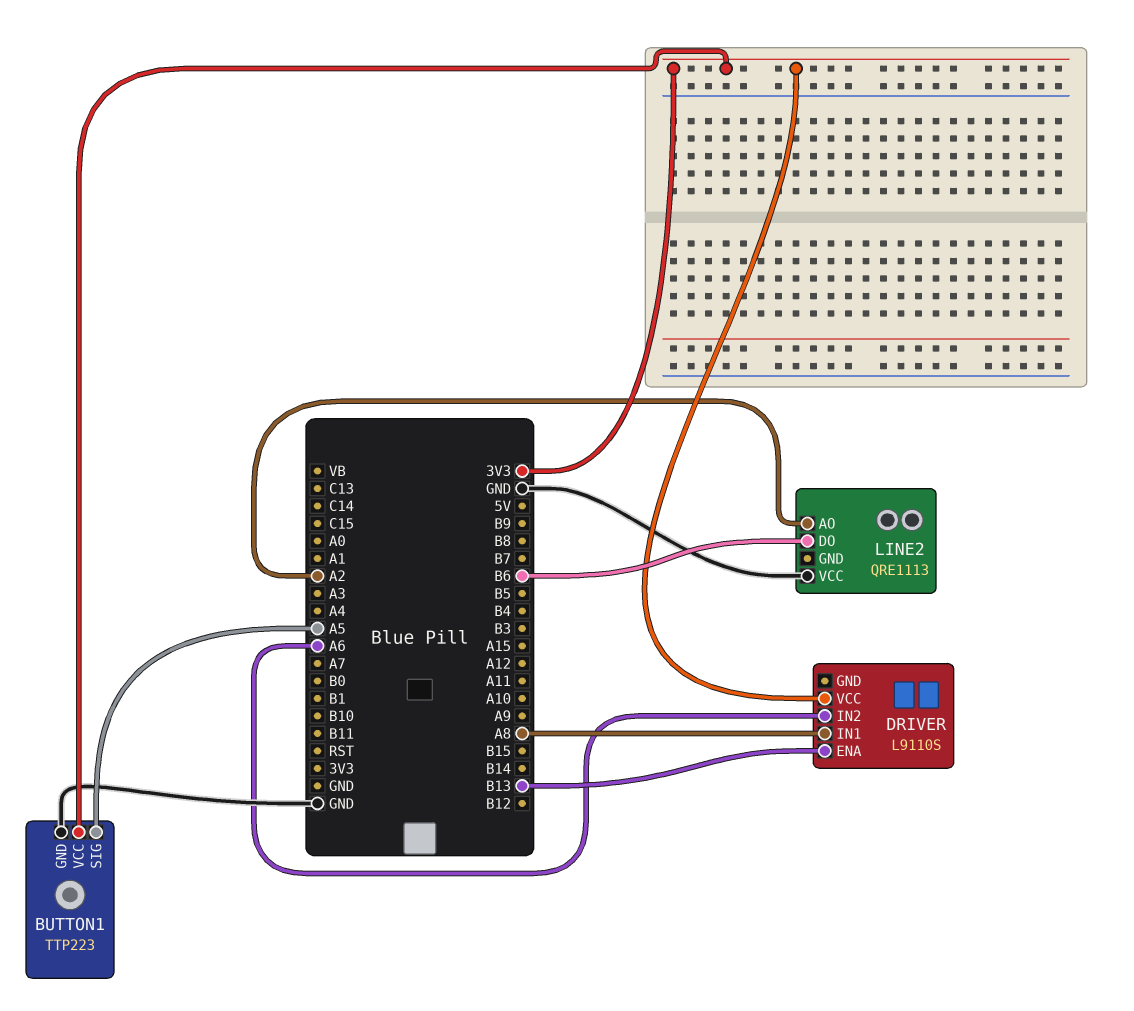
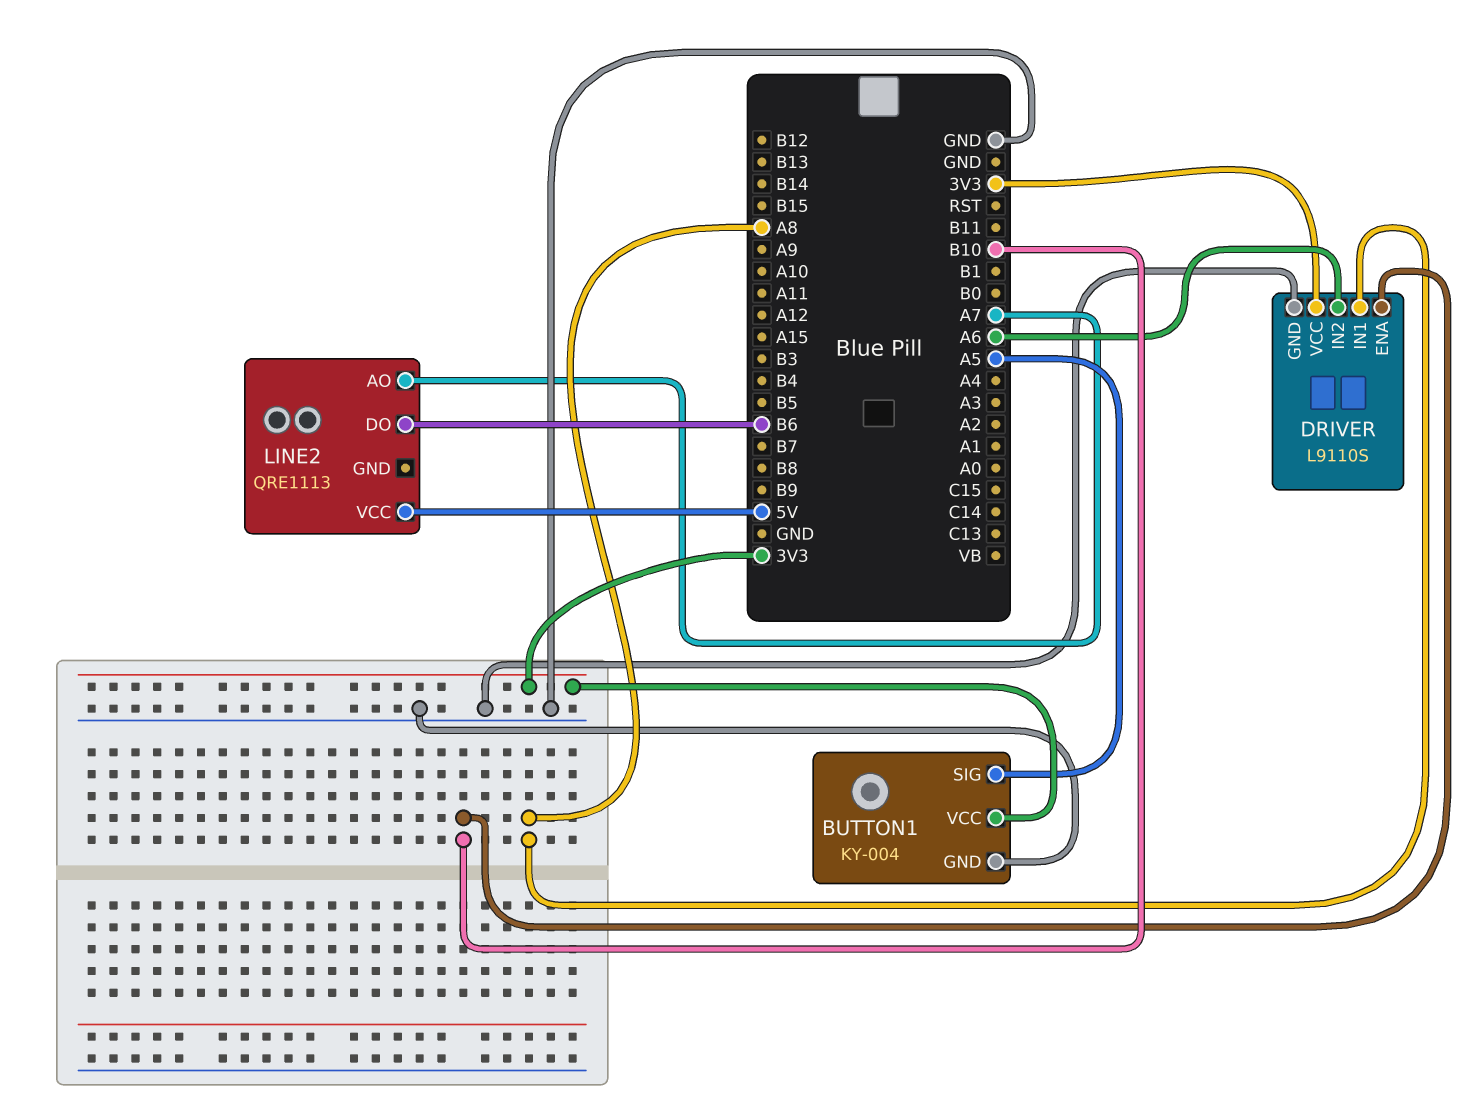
BUTTON1: TTP223 -> KY-004
DRIVER pin ENA: B13 -> B10
DRIVER pin GND: none -> GND
LINE2 pin AO: A2 -> A7
LINE2 pin VCC: GND -> 5V

